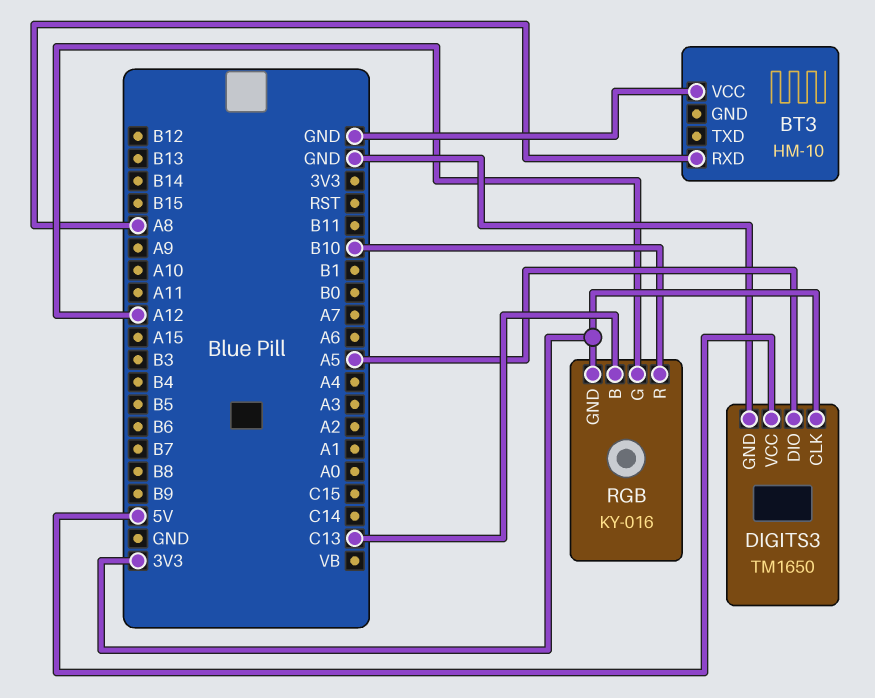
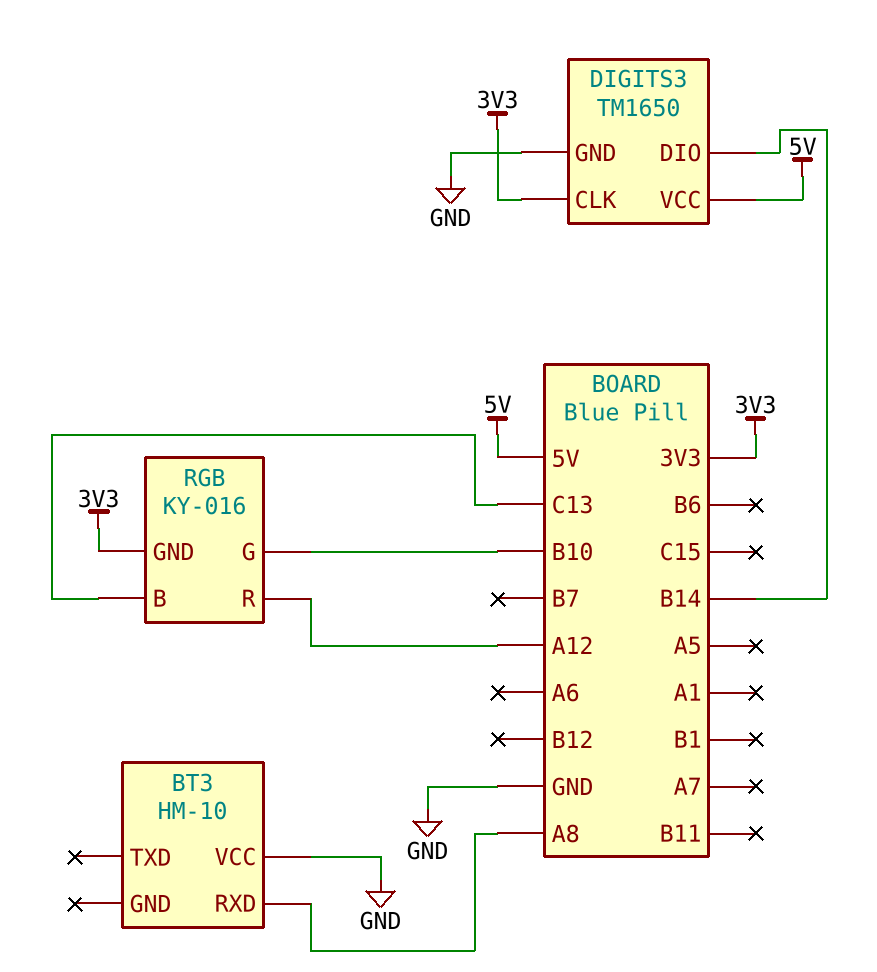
DIGITS3 pin DIO: A5 -> B14
RGB pin G: A12 -> B10
RGB pin R: B10 -> A12

